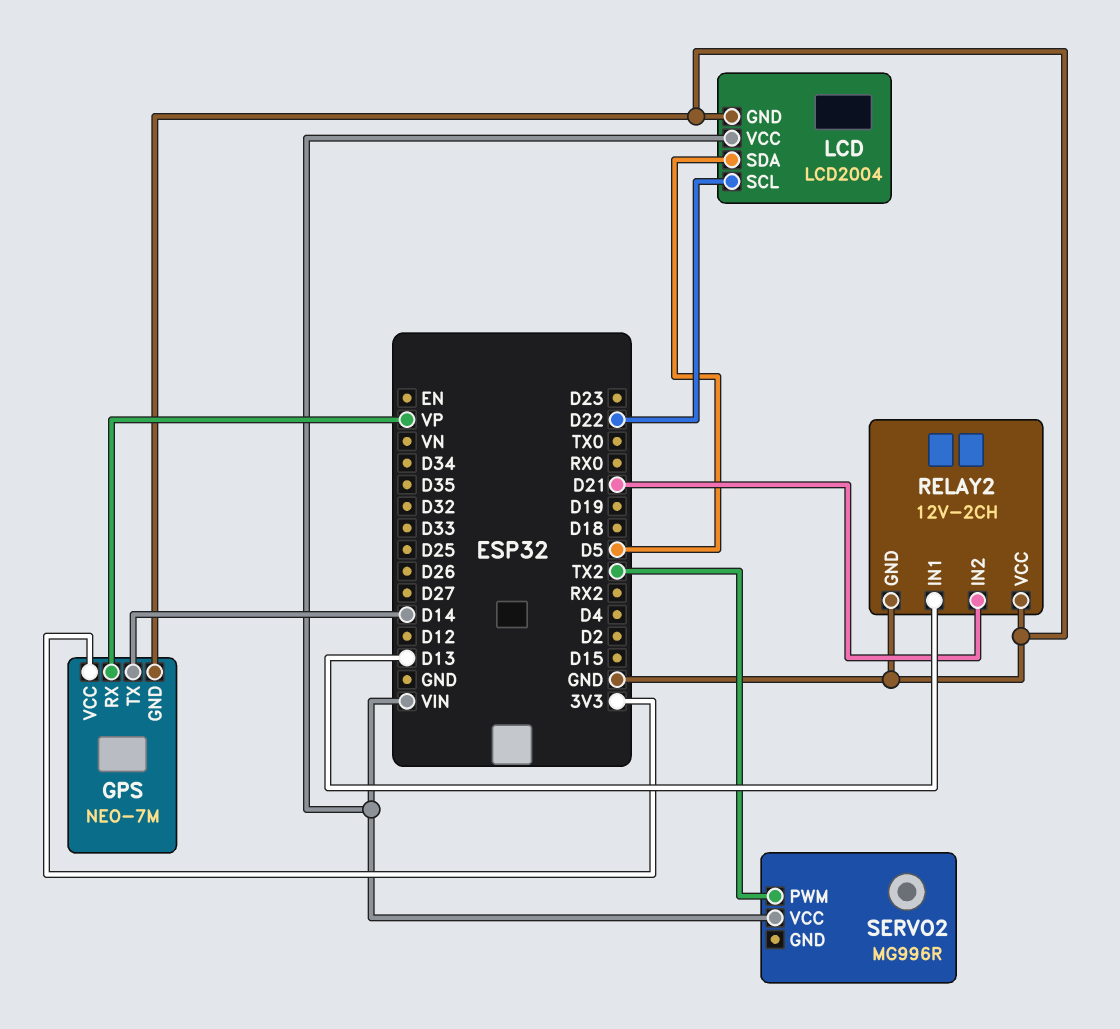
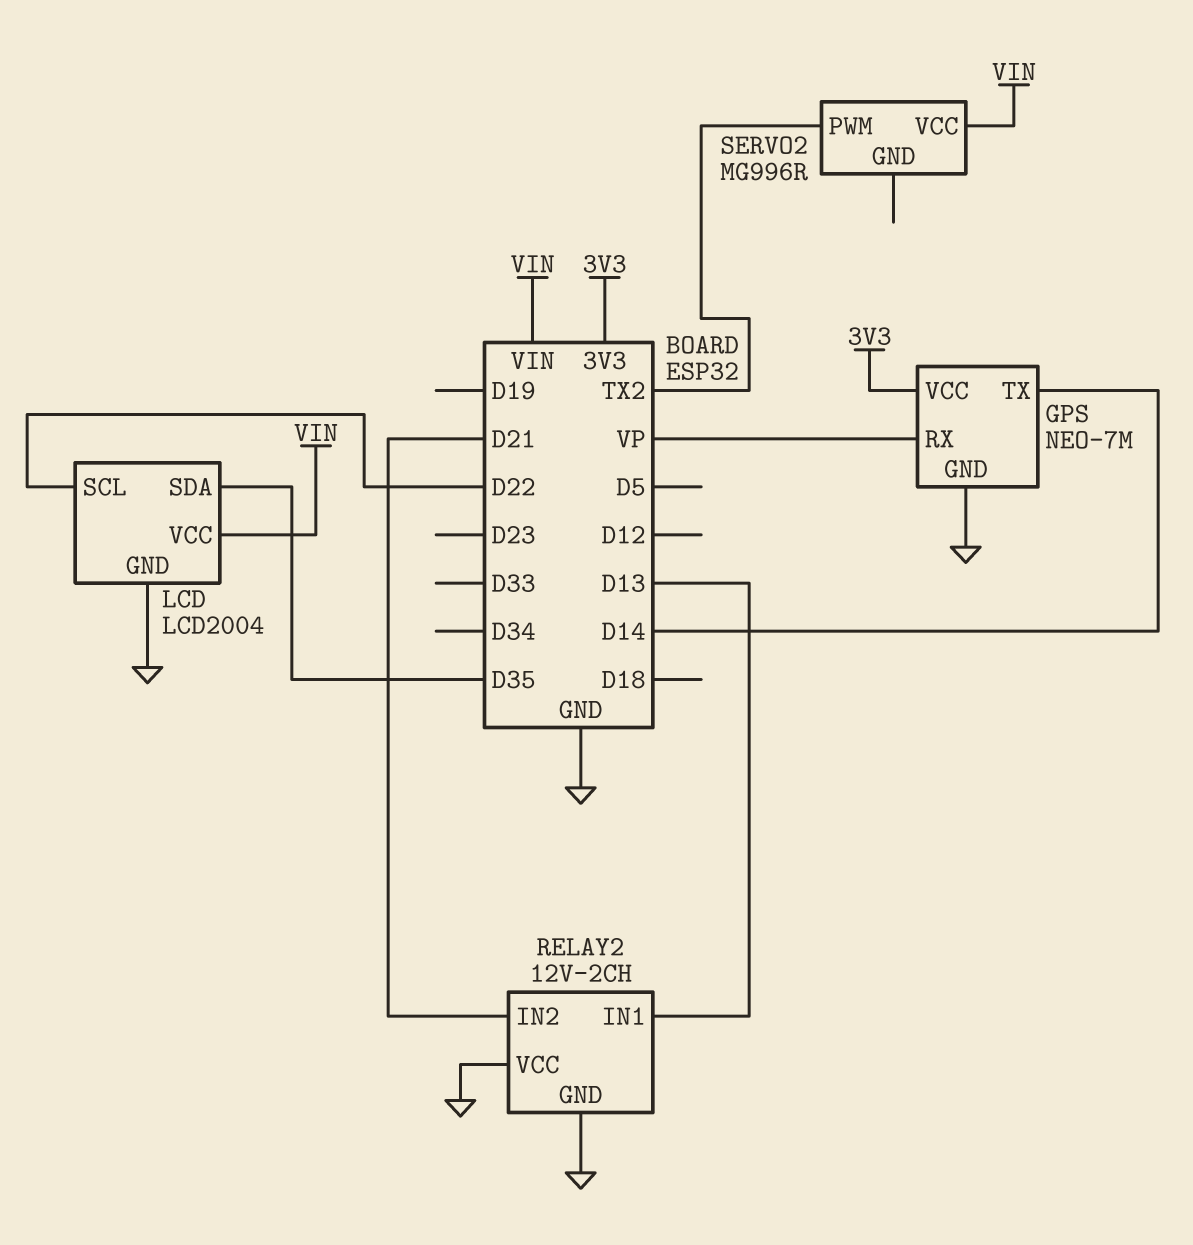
LCD pin SDA: D5 -> D35

